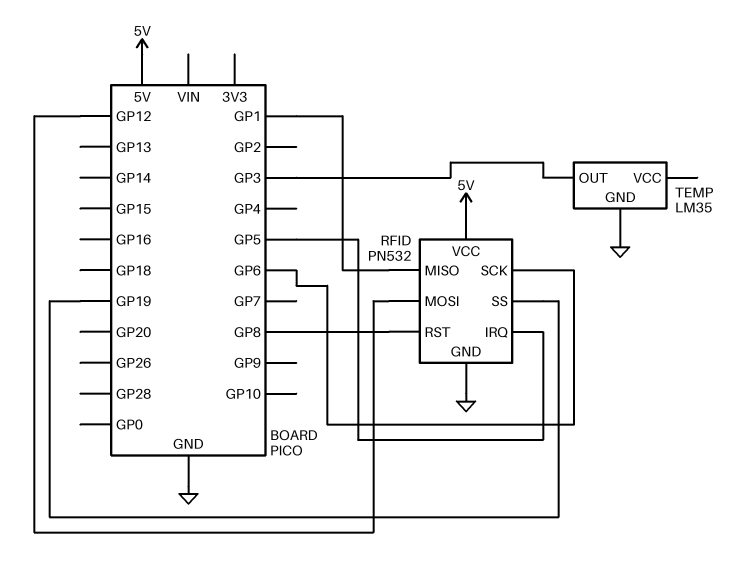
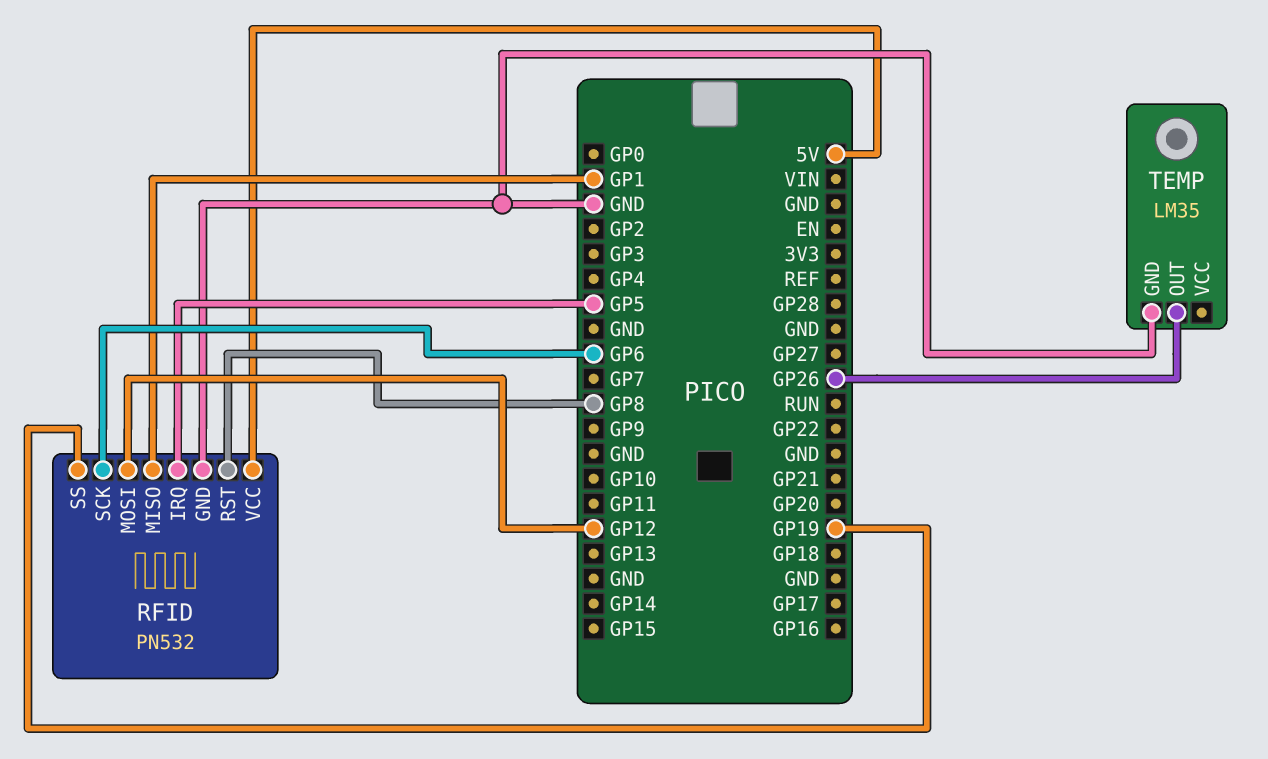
TEMP pin OUT: GP3 -> GP26

